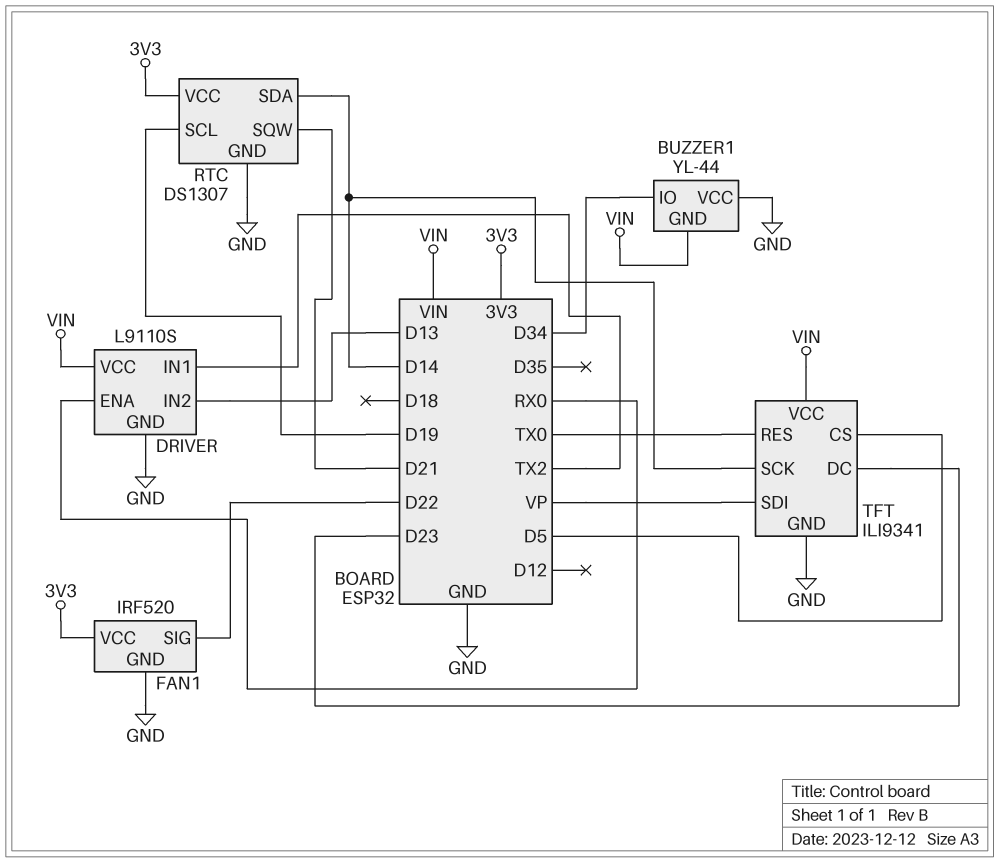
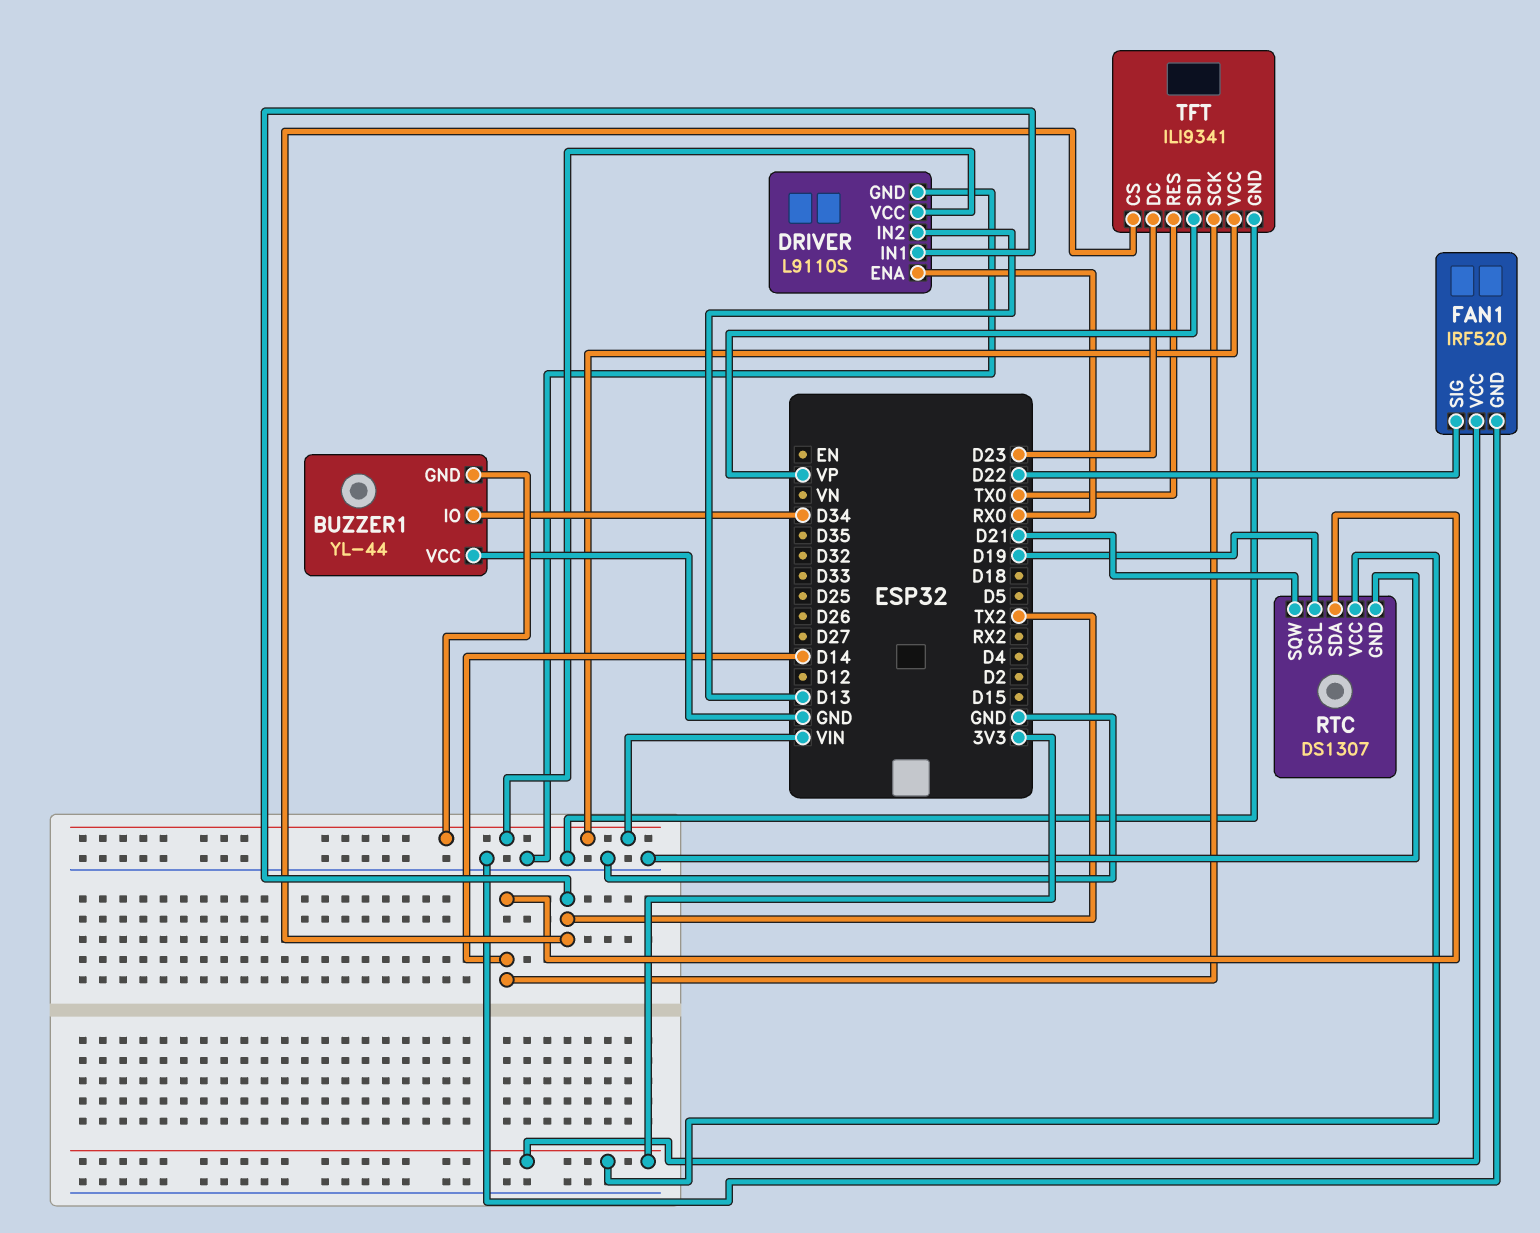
TFT pin CS: D5 -> TX2

